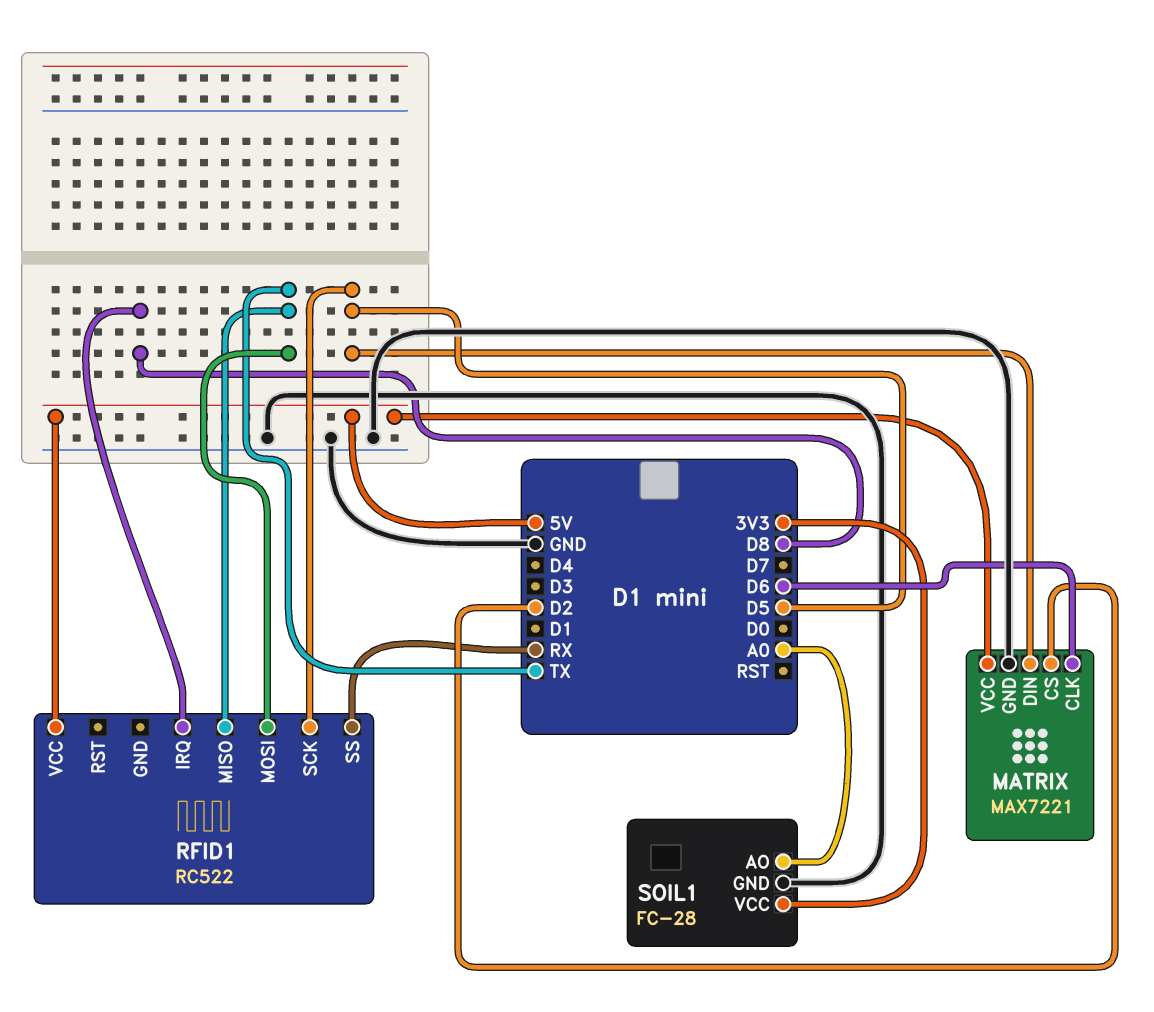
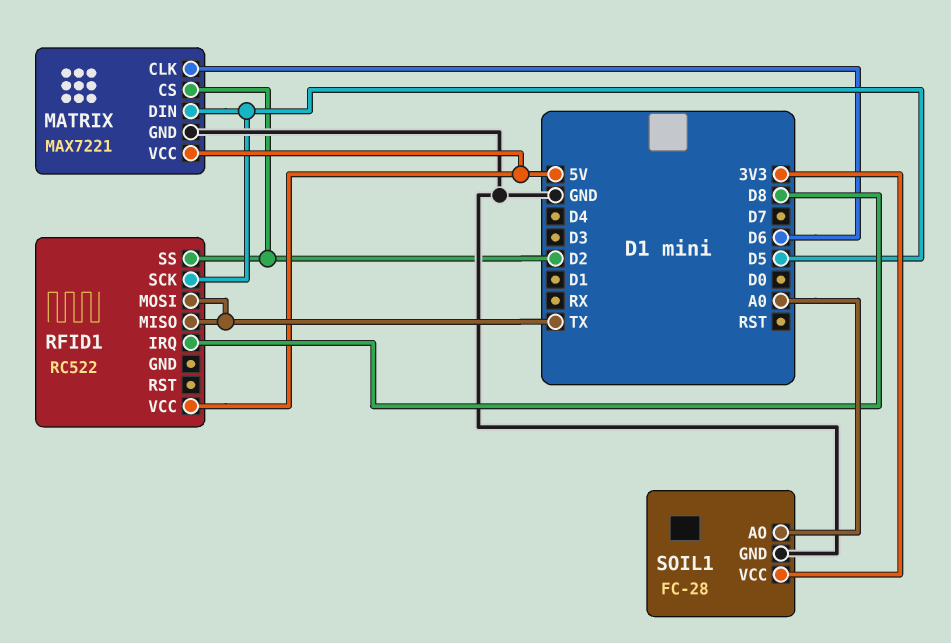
RFID1 pin SS: RX -> D2

